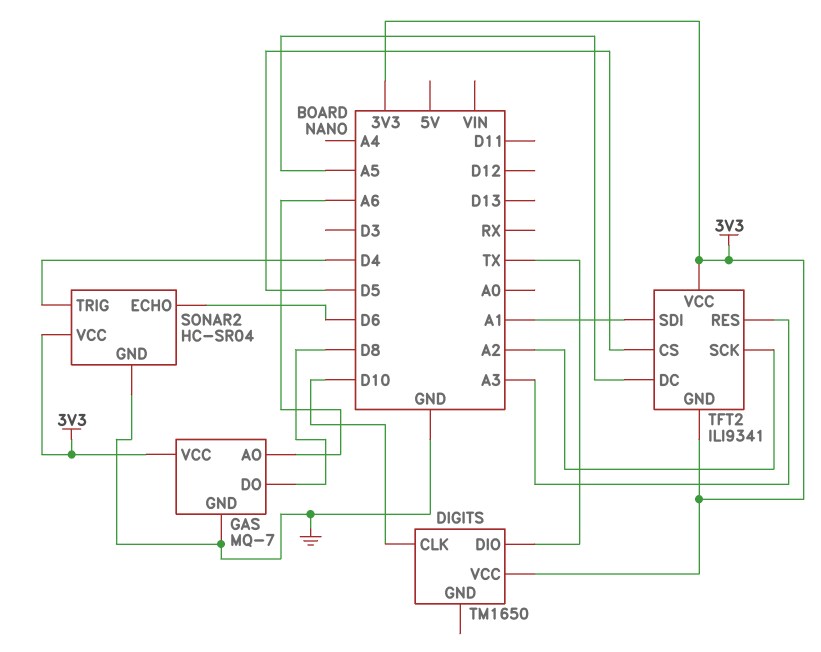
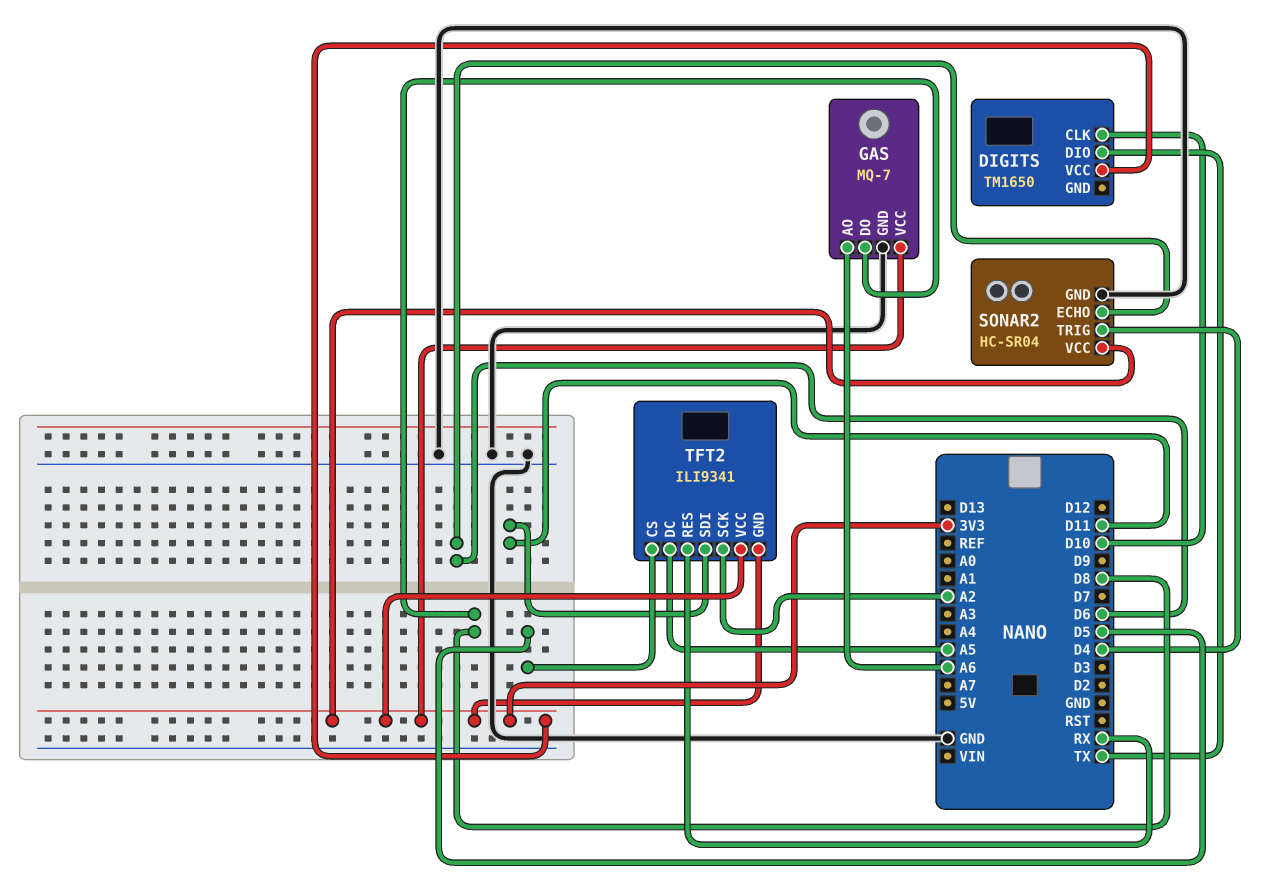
TFT2 pin RES: A3 -> RX
TFT2 pin SDI: A1 -> D11

